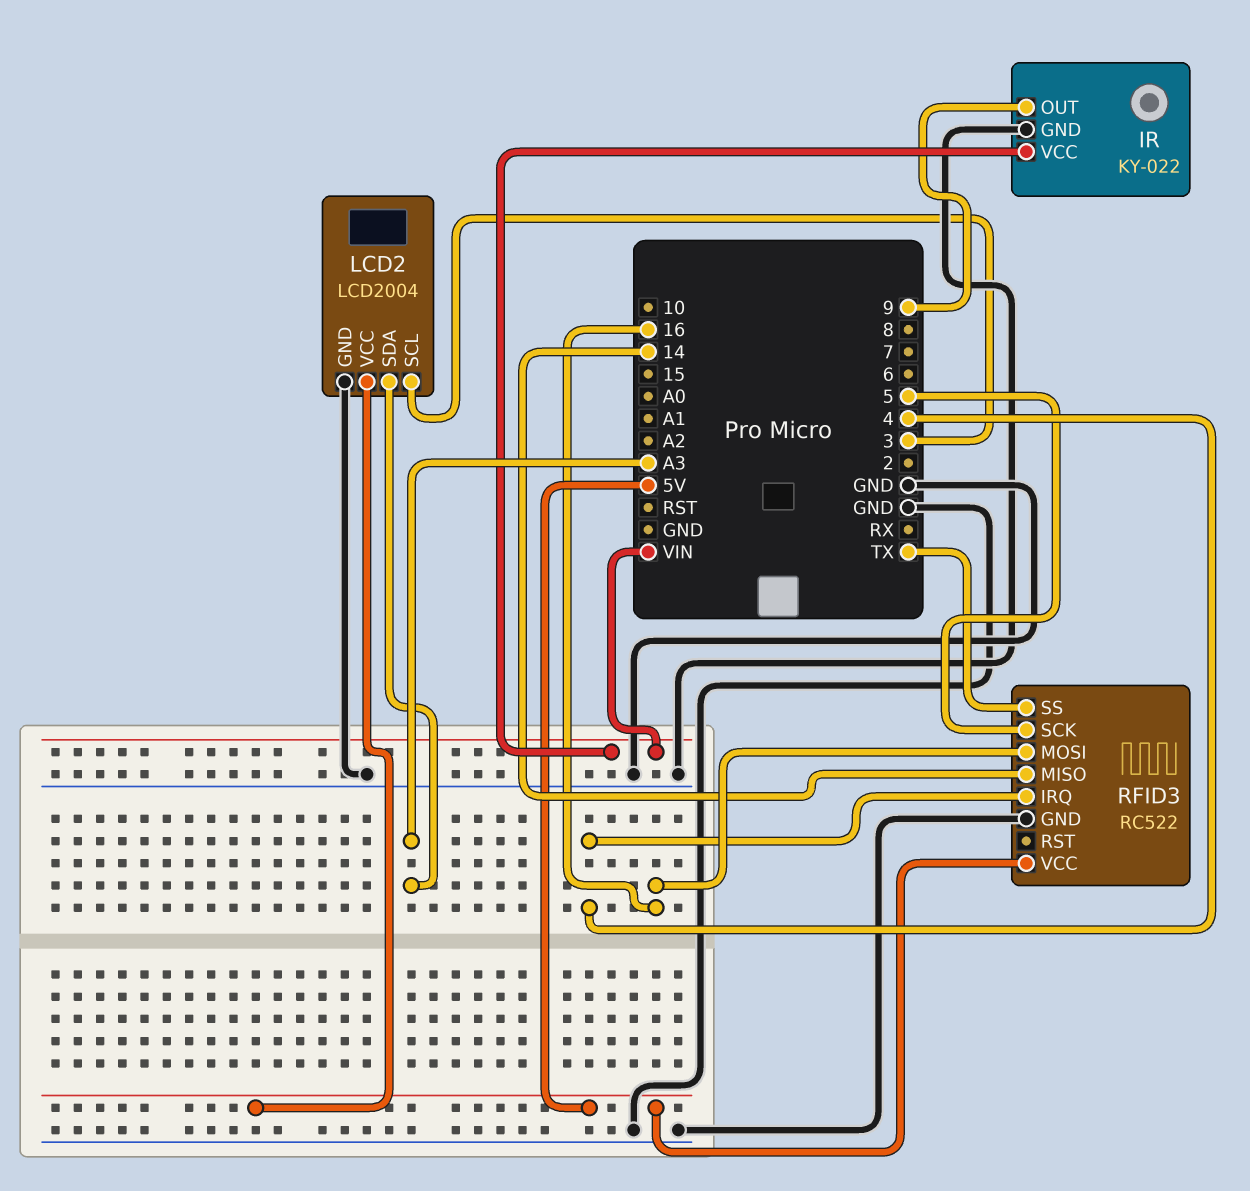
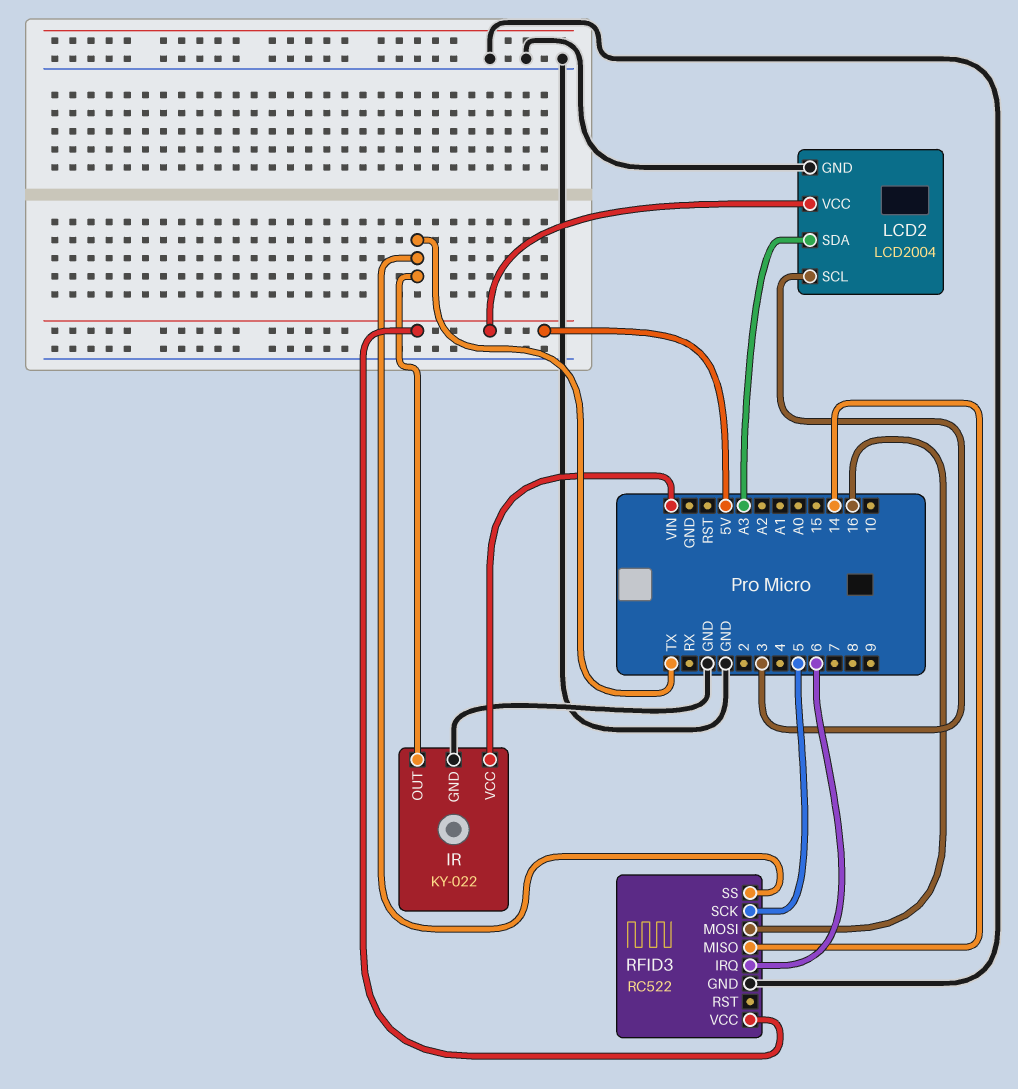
IR pin OUT: 9 -> TX
RFID3 pin IRQ: 4 -> 6

